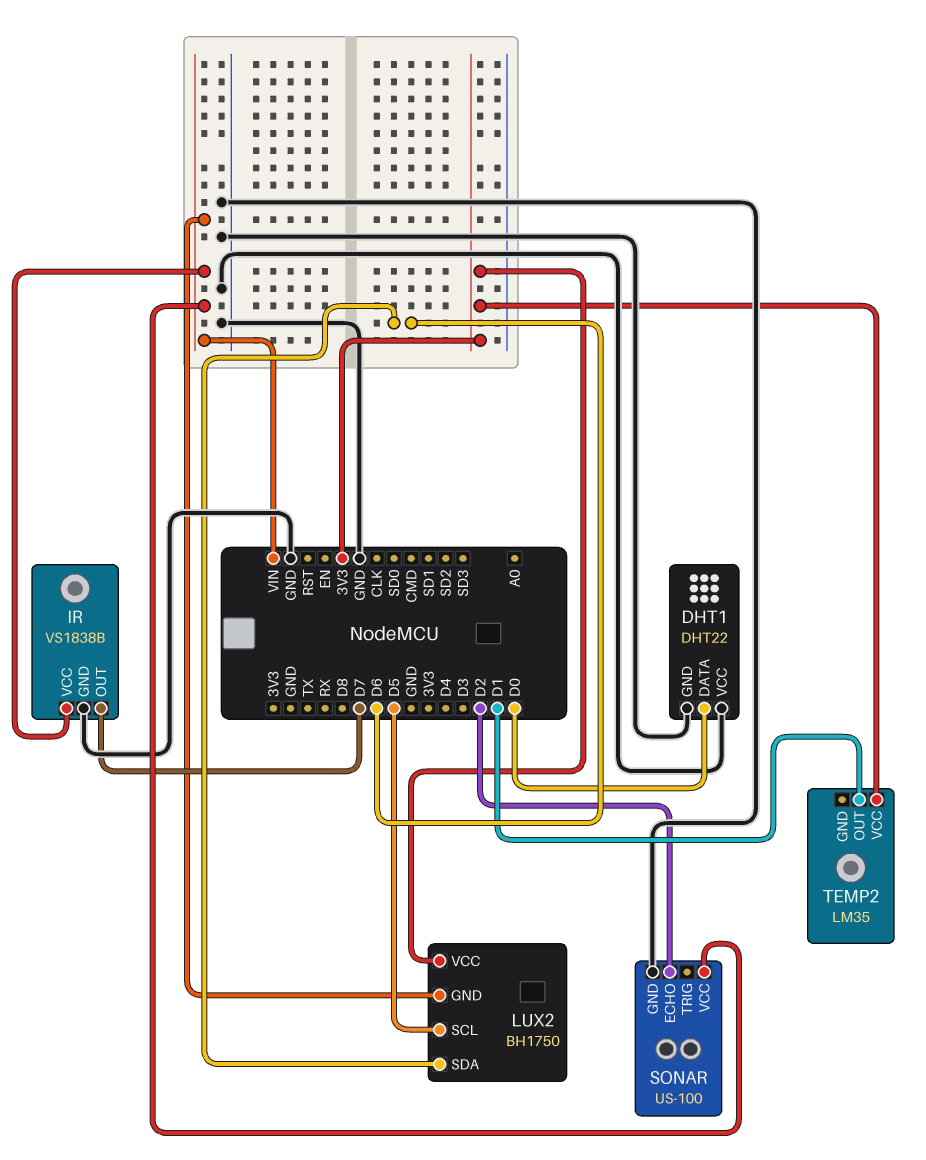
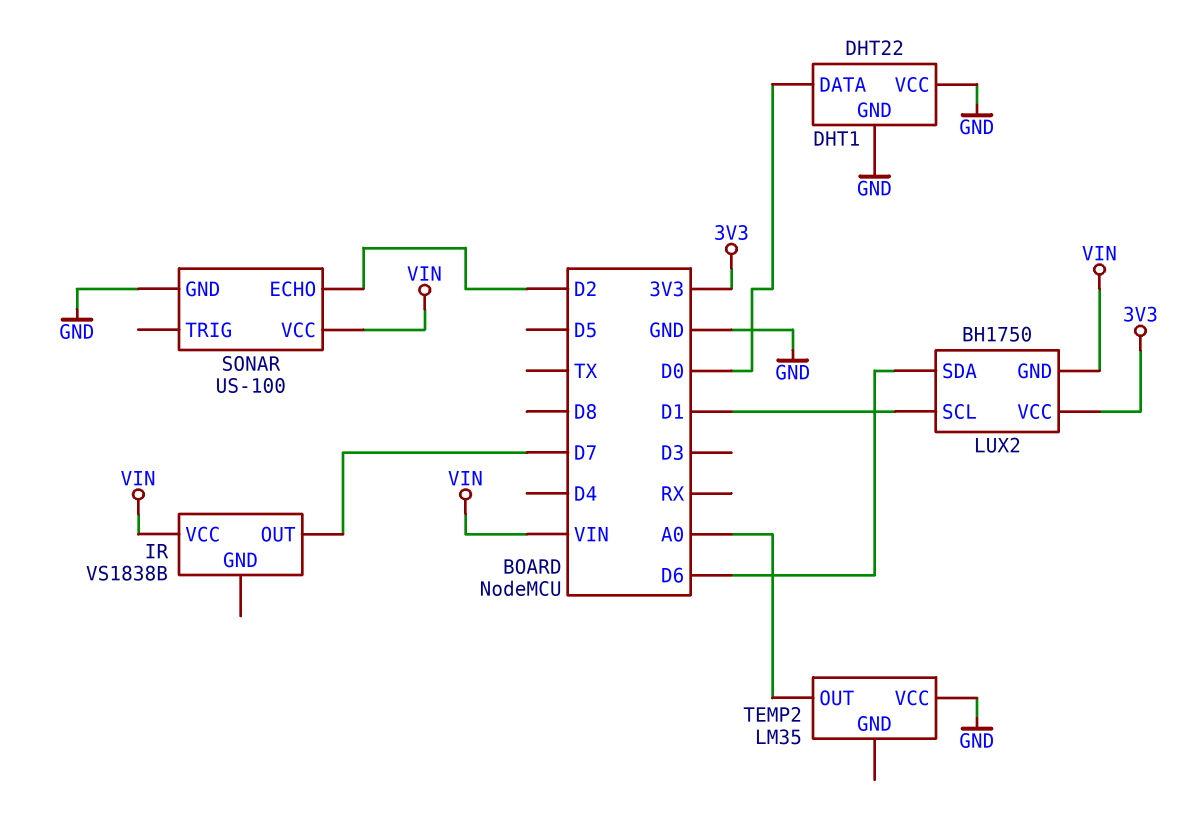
IR pin GND: GND -> none
LUX2 pin SCL: D5 -> D1
TEMP2 pin OUT: D1 -> A0
TEMP2 pin VCC: 3V3 -> GND

